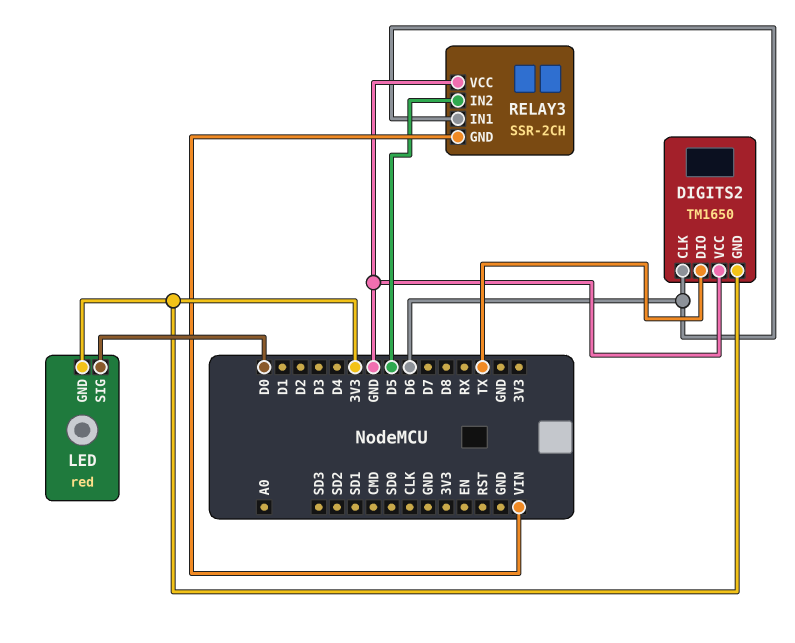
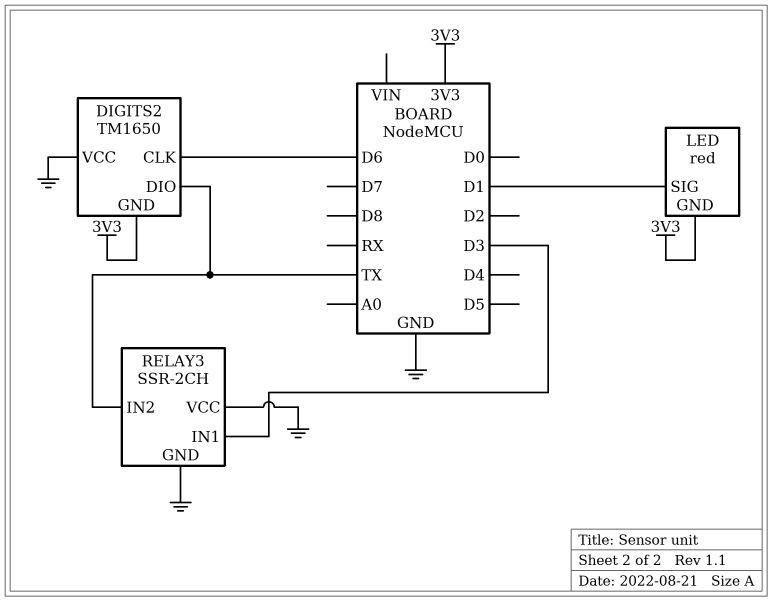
LED pin SIG: D0 -> D1
RELAY3 pin GND: VIN -> GND
RELAY3 pin IN1: D6 -> D3
RELAY3 pin IN2: D5 -> TX

